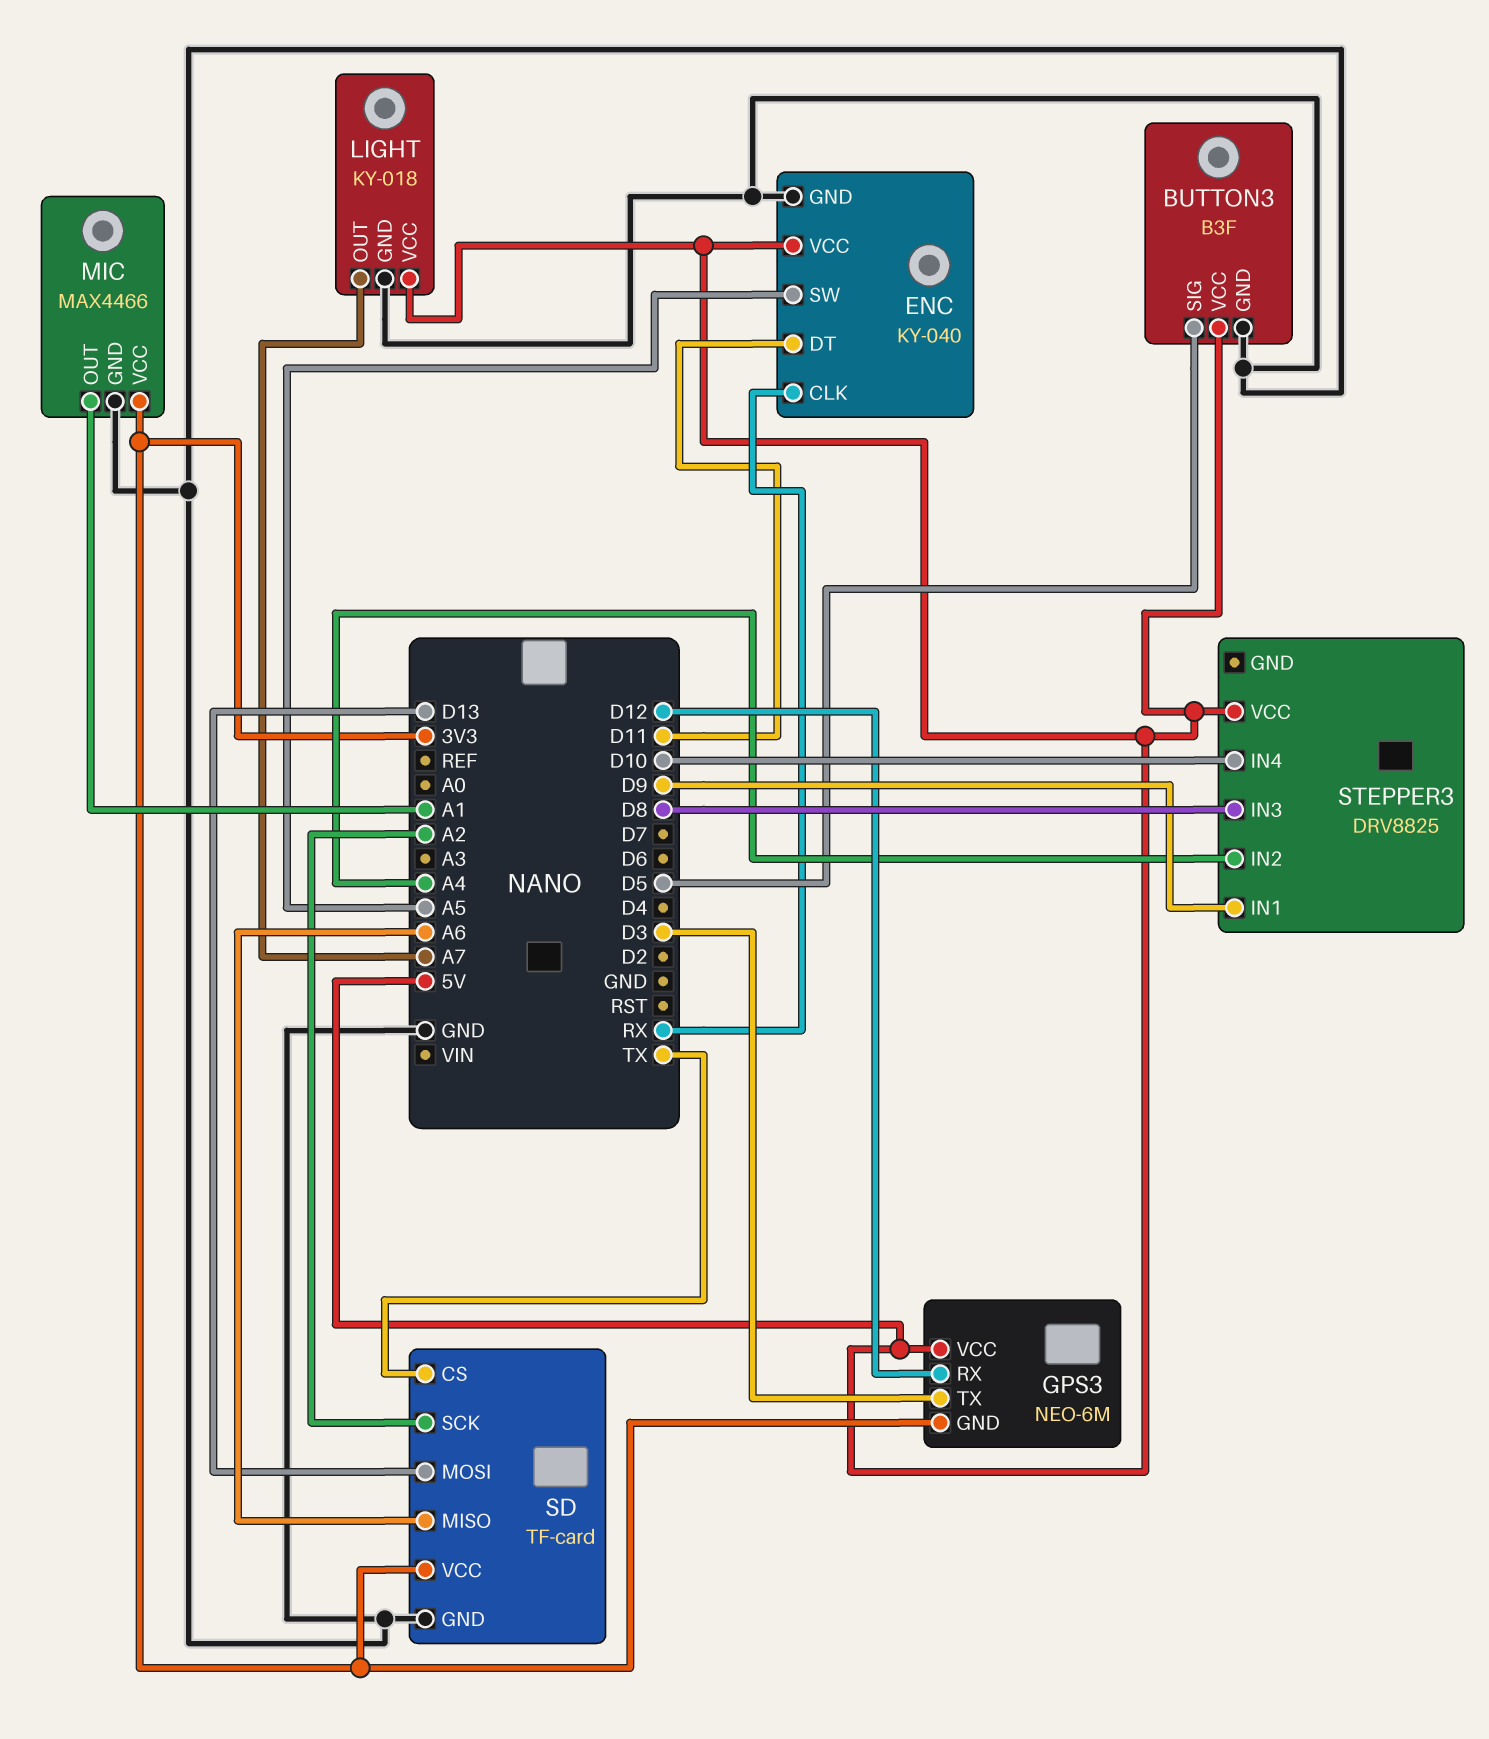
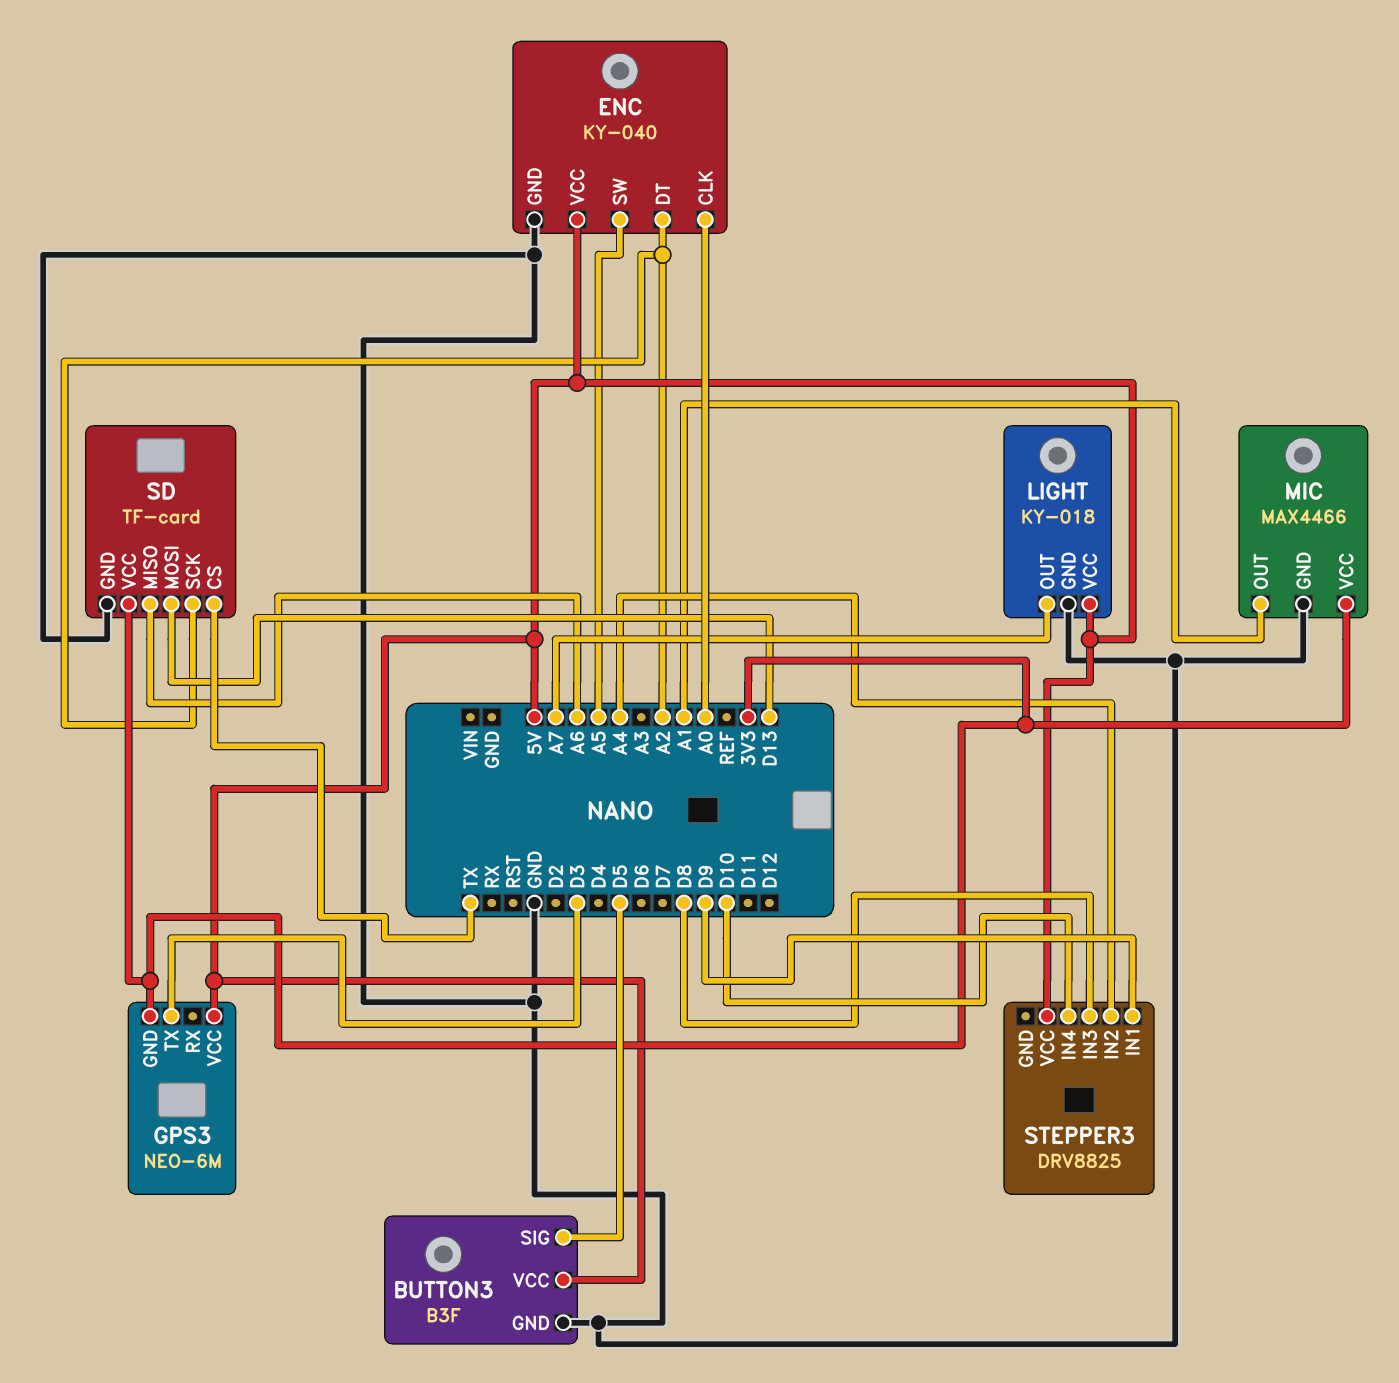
ENC pin CLK: RX -> A0
ENC pin DT: D11 -> A2
GPS3 pin RX: D12 -> none

